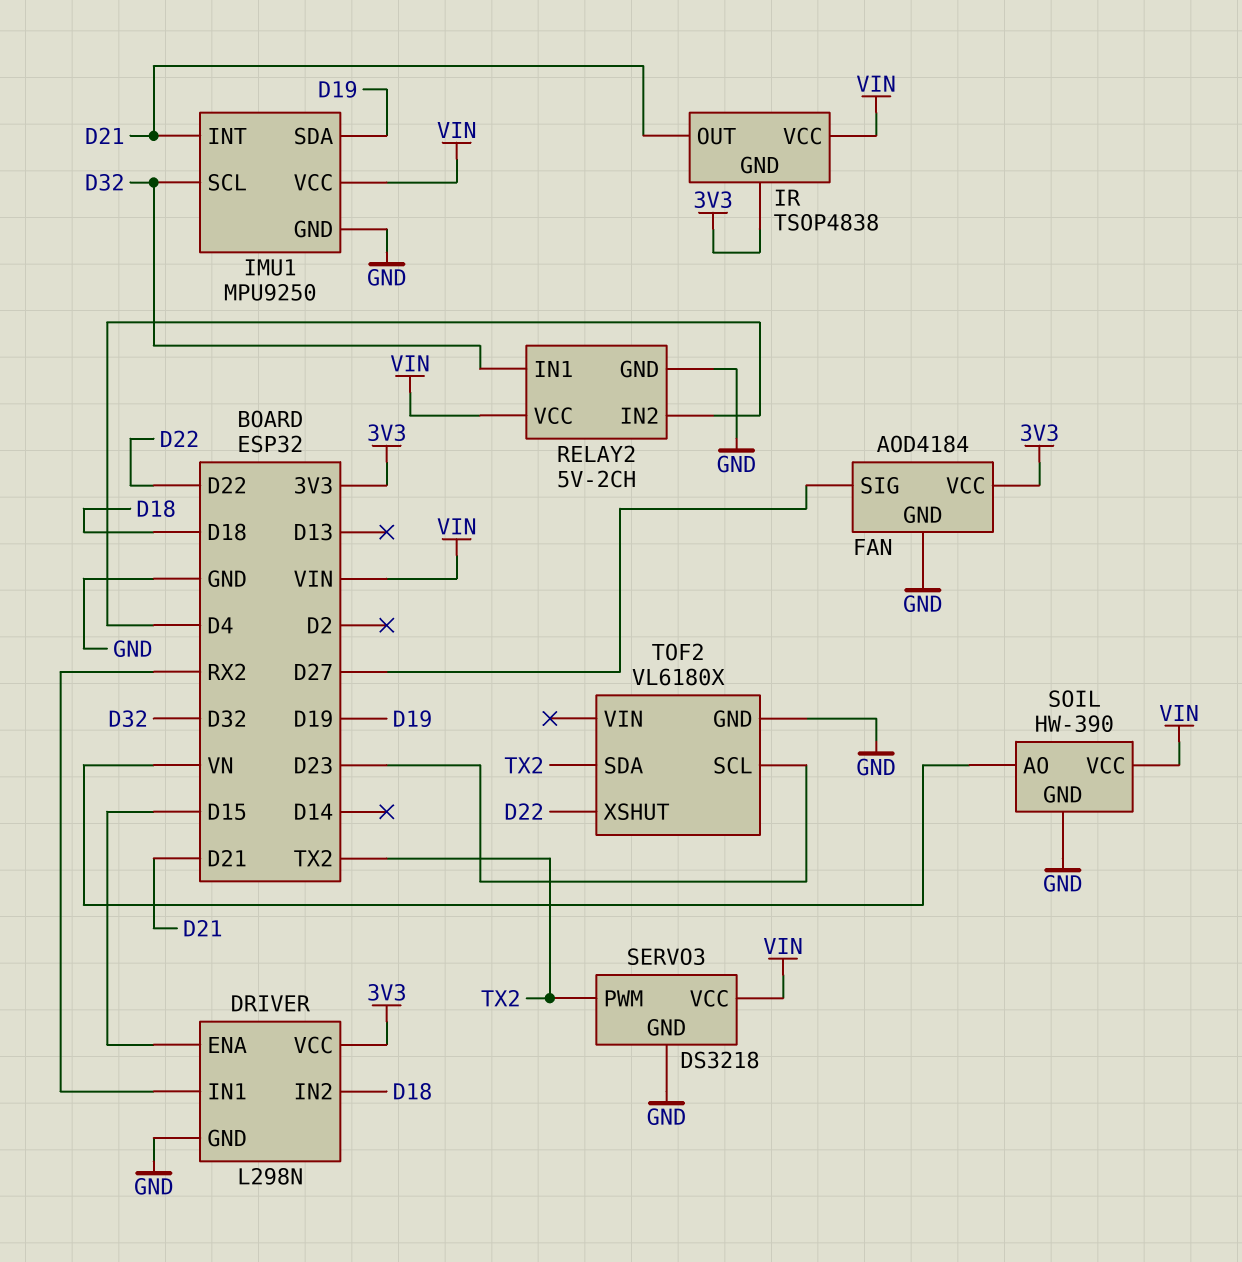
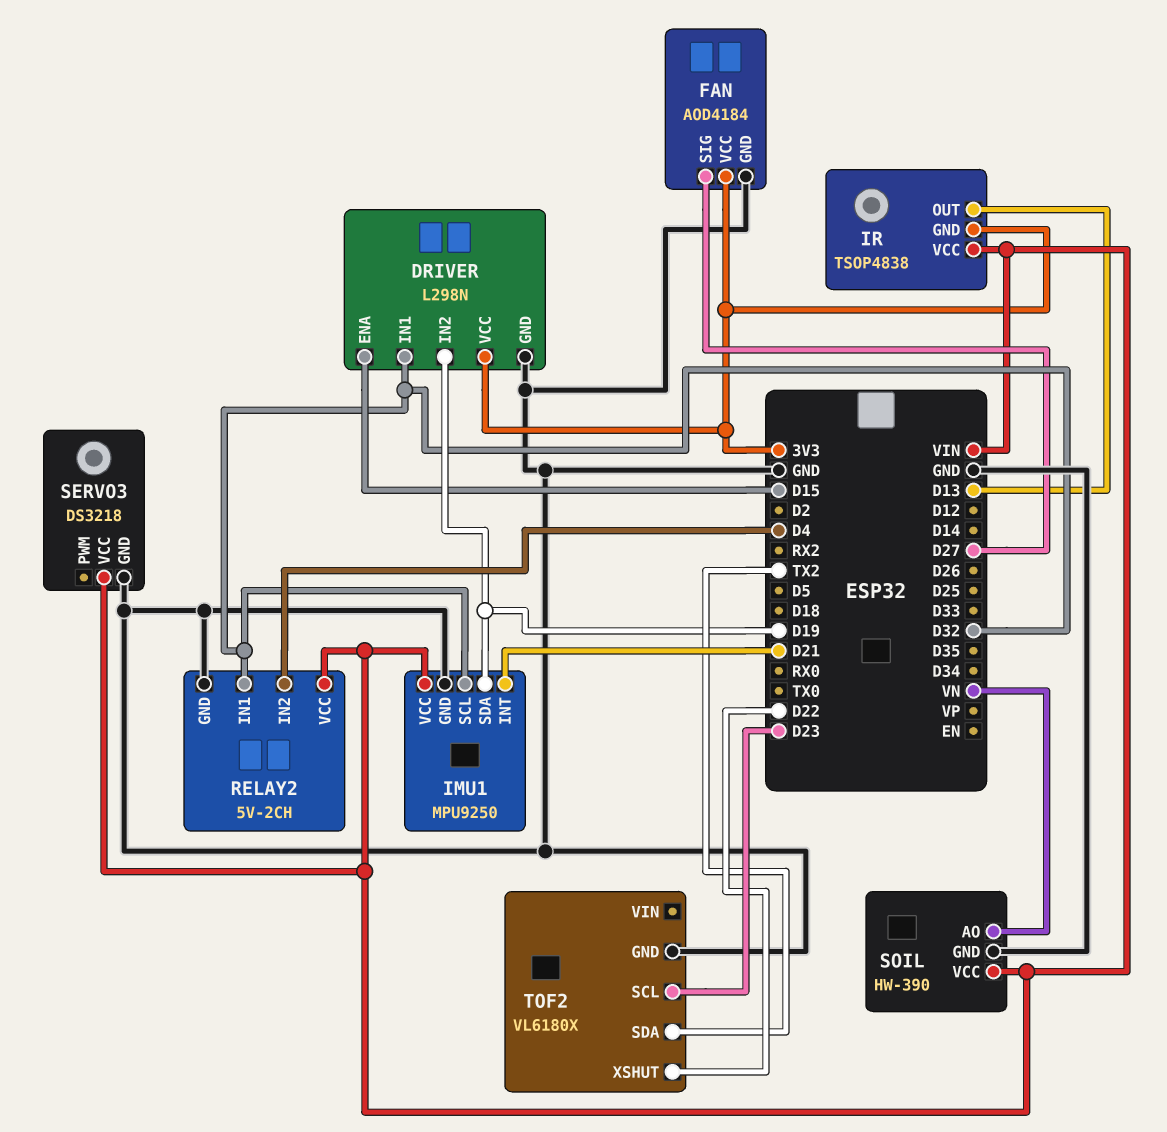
DRIVER pin IN1: RX2 -> D32
DRIVER pin IN2: D18 -> D19
IR pin OUT: D21 -> D13
SERVO3 pin PWM: TX2 -> none

